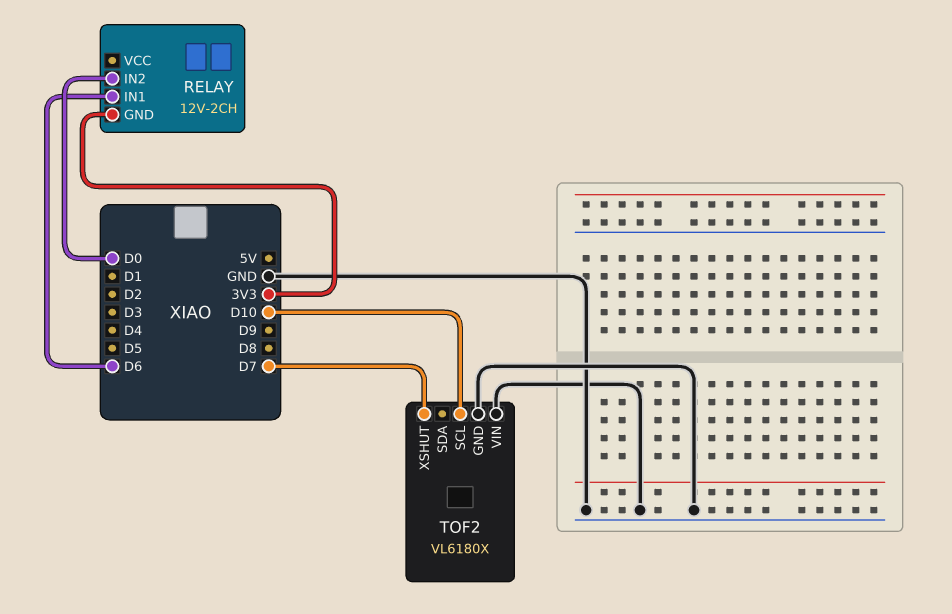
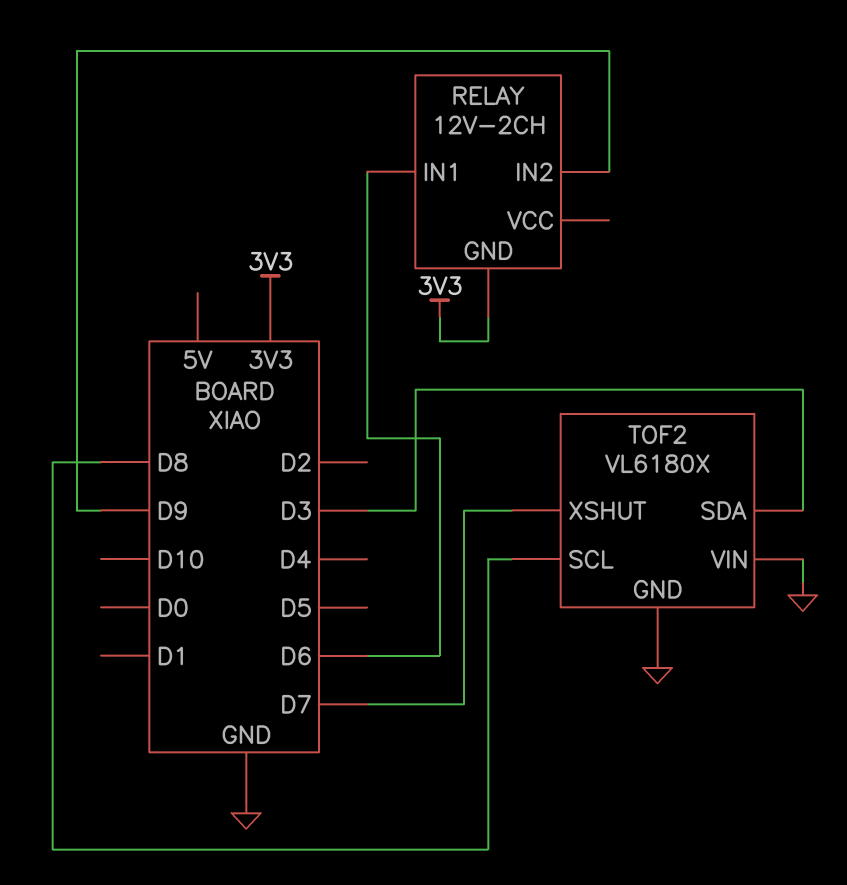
RELAY pin IN2: D0 -> D9
TOF2 pin SCL: D10 -> D8
TOF2 pin SDA: none -> D3

